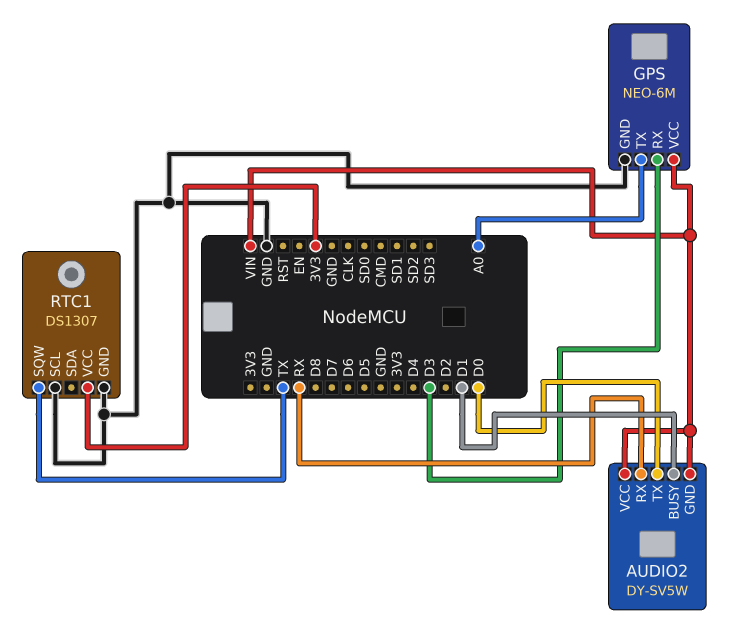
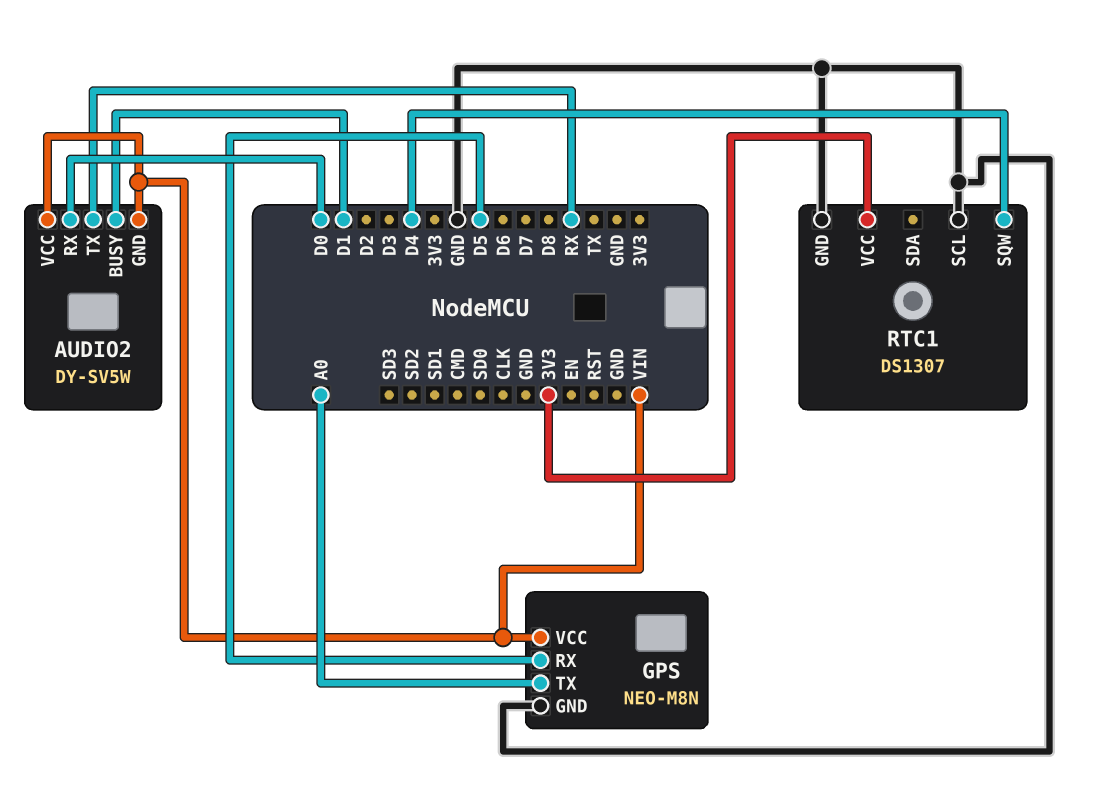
AUDIO2 pin RX: RX -> D0
AUDIO2 pin TX: D0 -> RX
GPS: NEO-6M -> NEO-M8N
GPS pin RX: D3 -> D5
RTC1 pin SQW: TX -> D4

